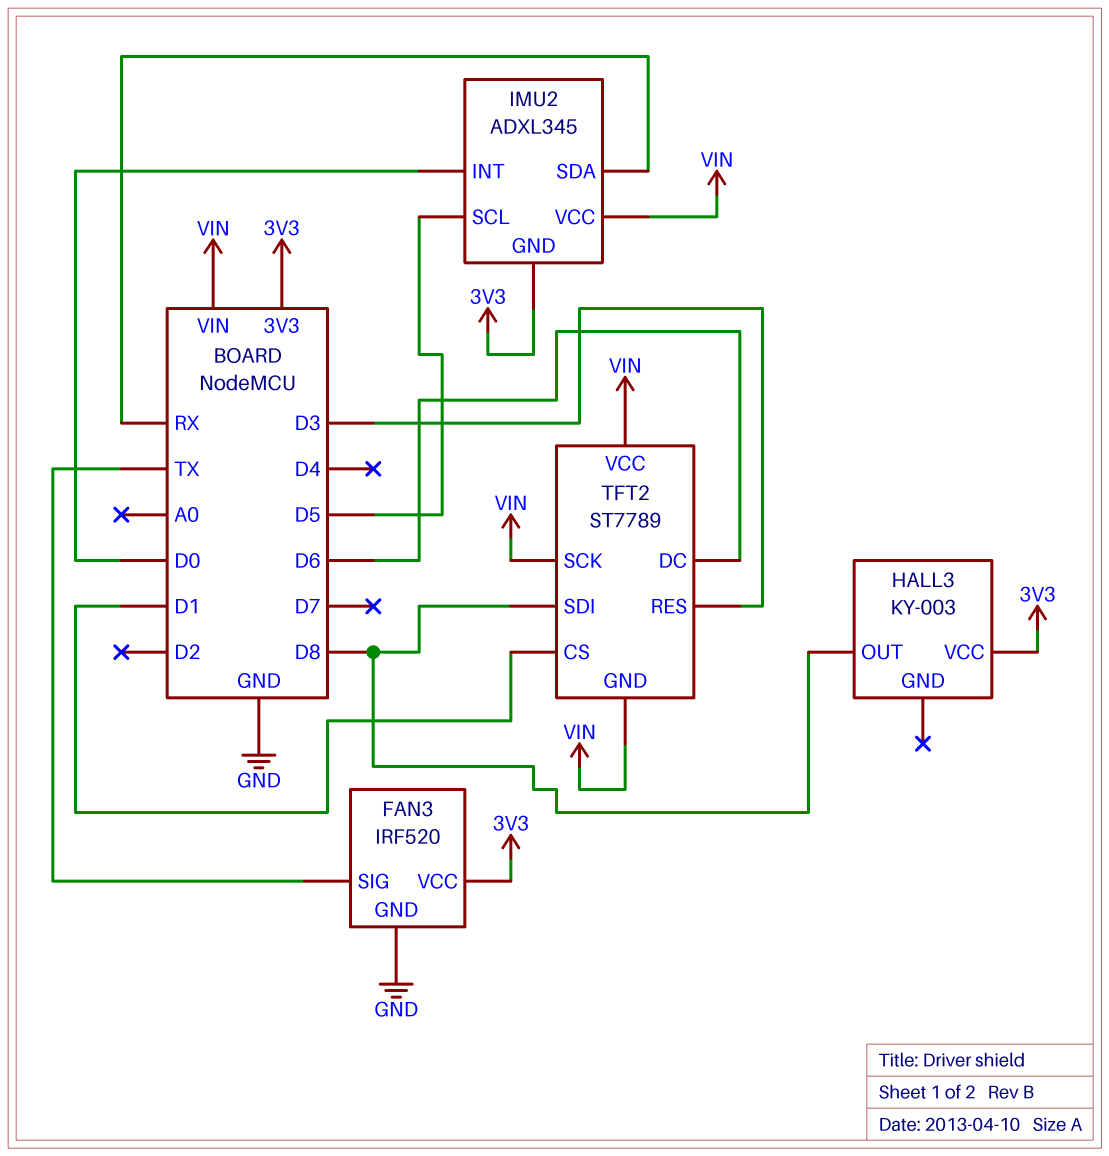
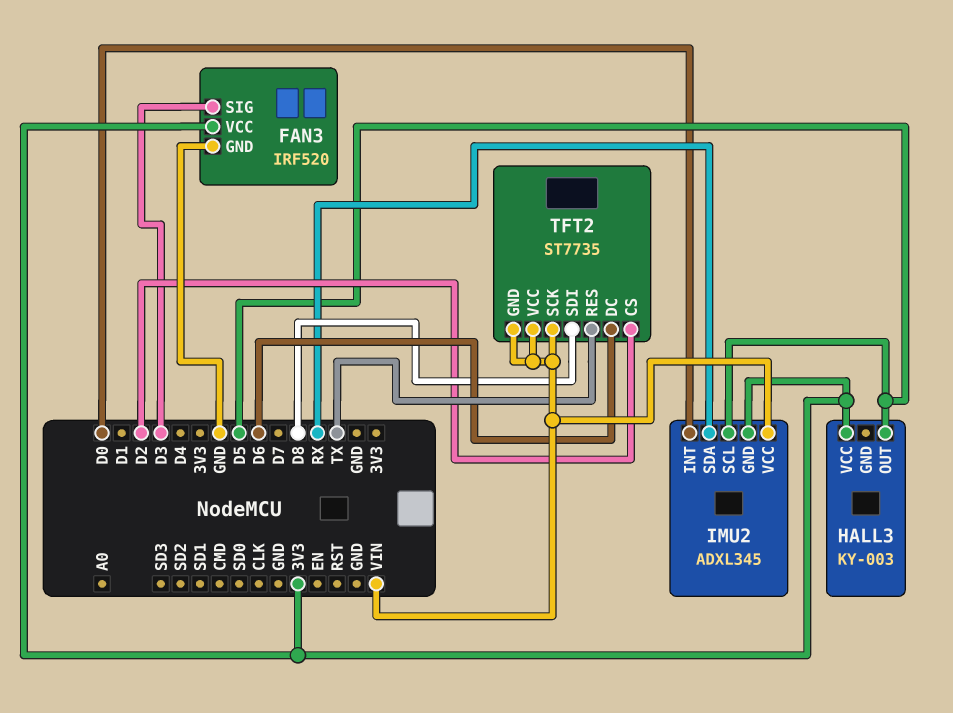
FAN3 pin SIG: TX -> D3
HALL3 pin OUT: D8 -> D5
TFT2: ST7789 -> ST7735
TFT2 pin CS: D1 -> D2
TFT2 pin RES: D3 -> TX

